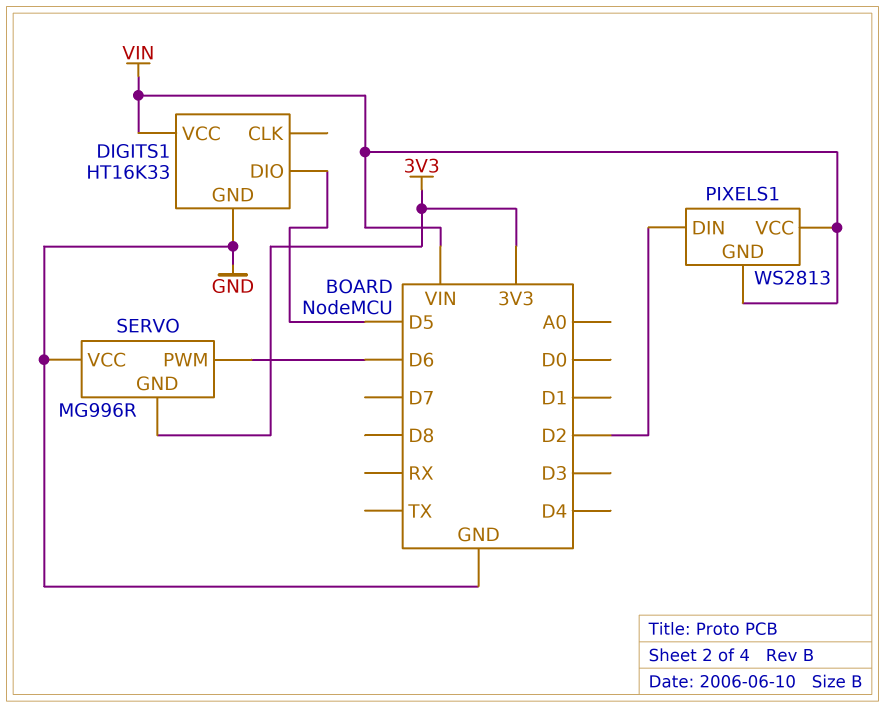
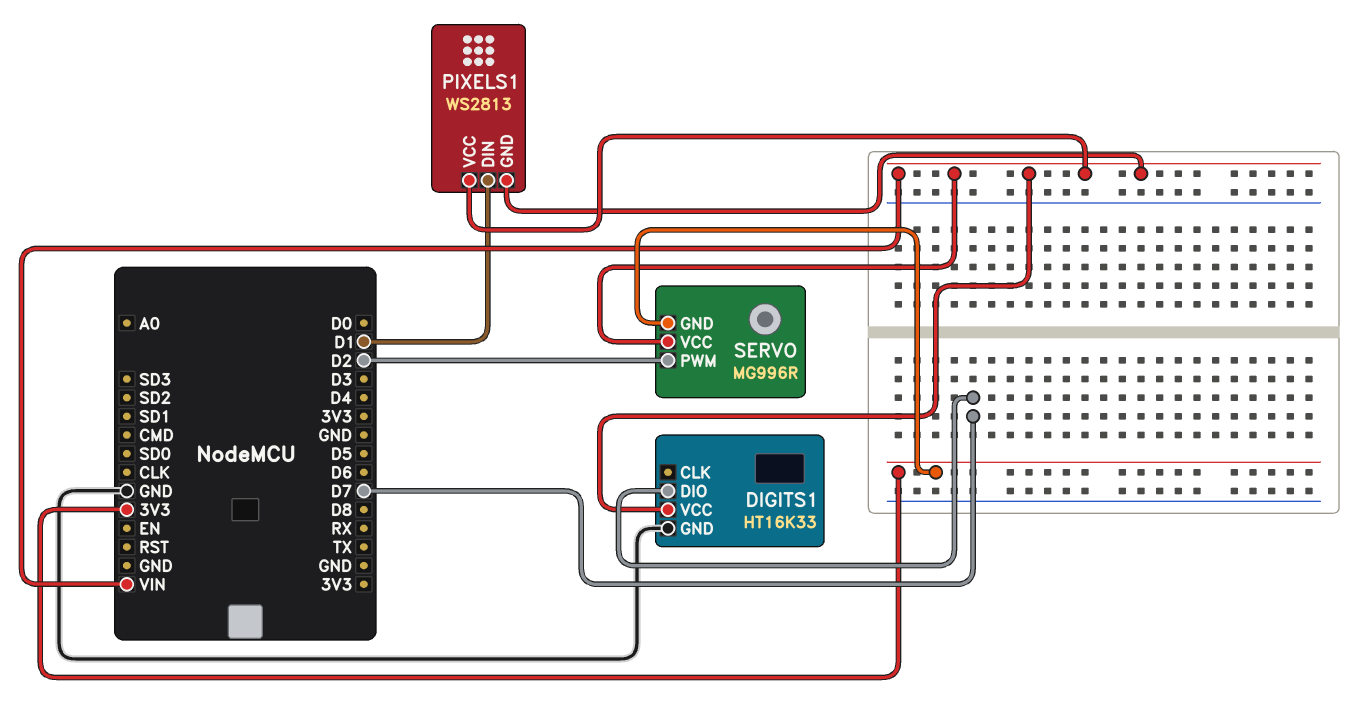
DIGITS1 pin DIO: D5 -> D7
PIXELS1 pin DIN: D2 -> D1
SERVO pin PWM: D6 -> D2
SERVO pin VCC: GND -> VIN

